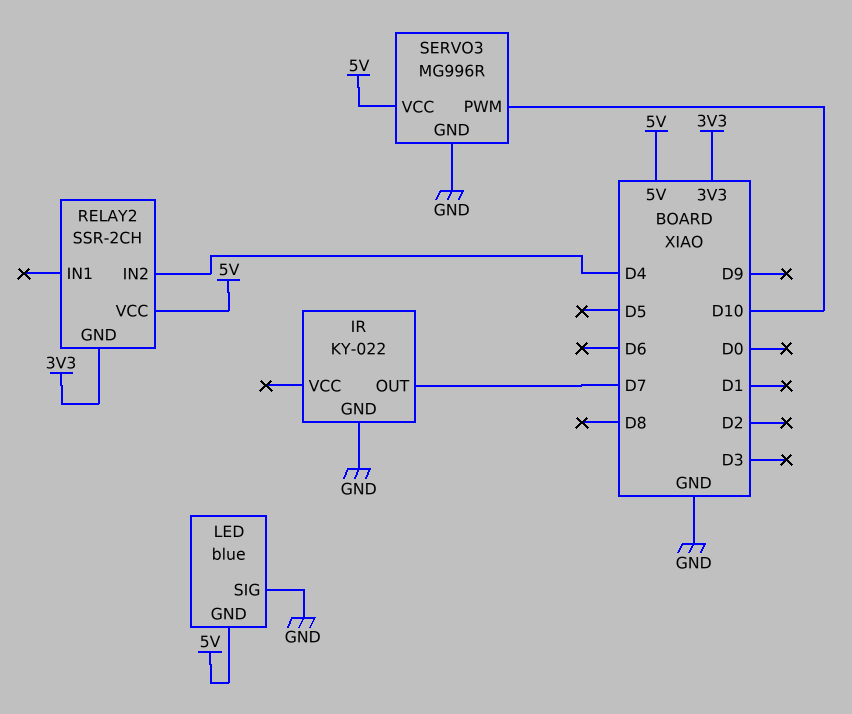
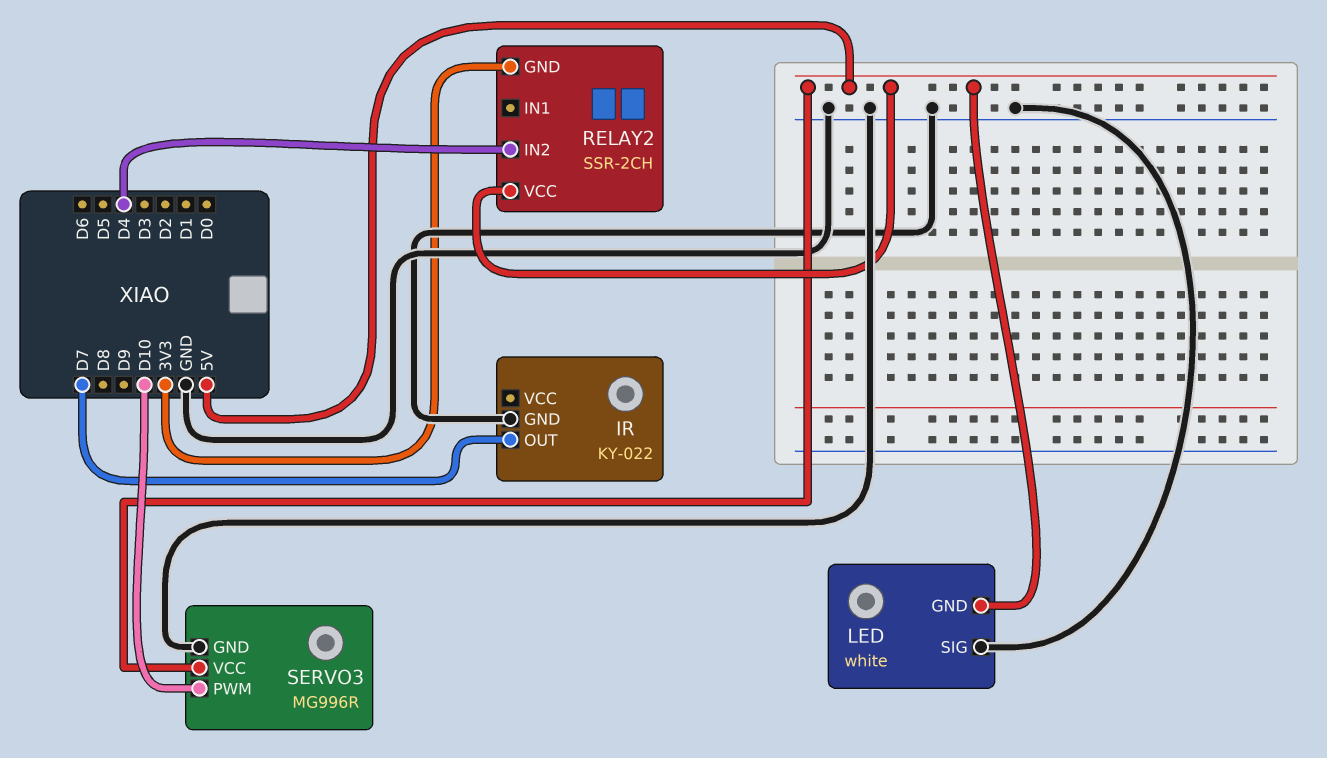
LED: blue -> white

